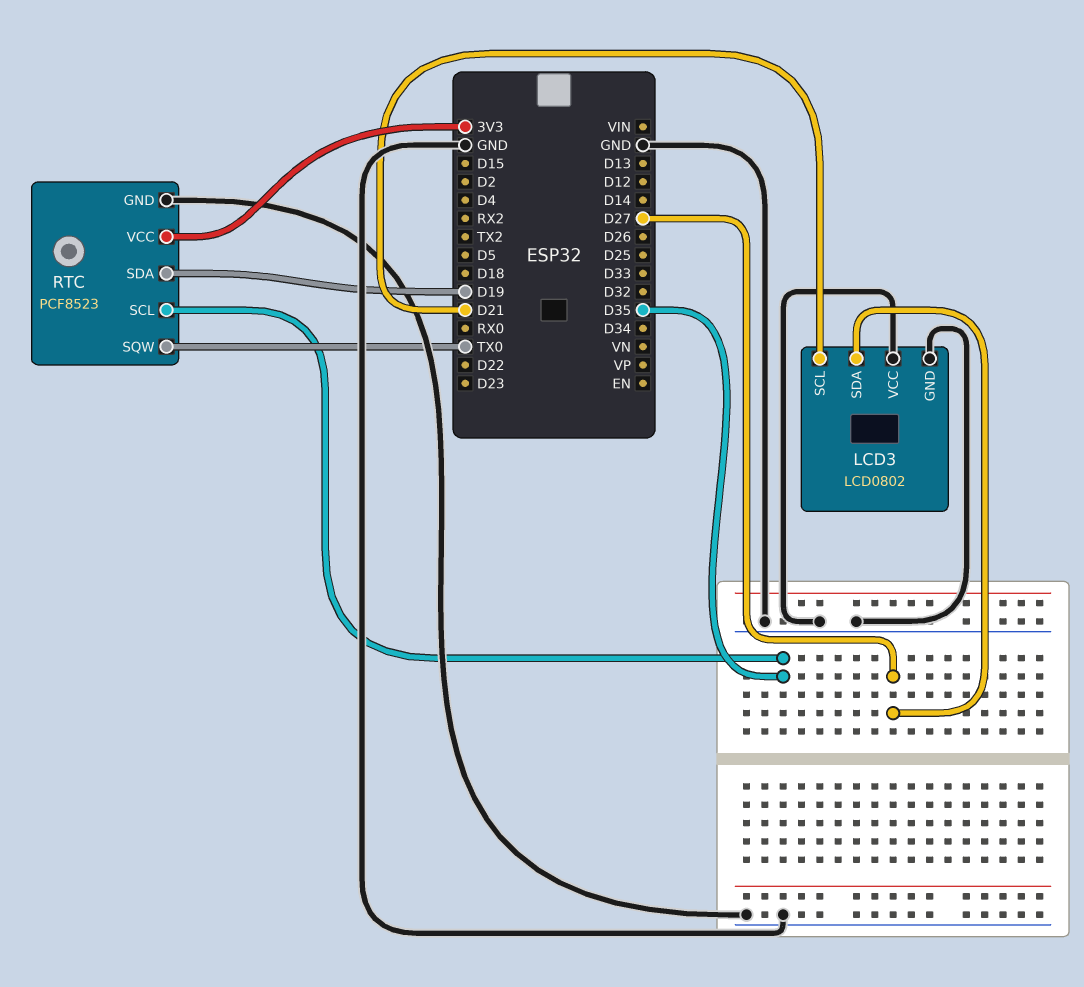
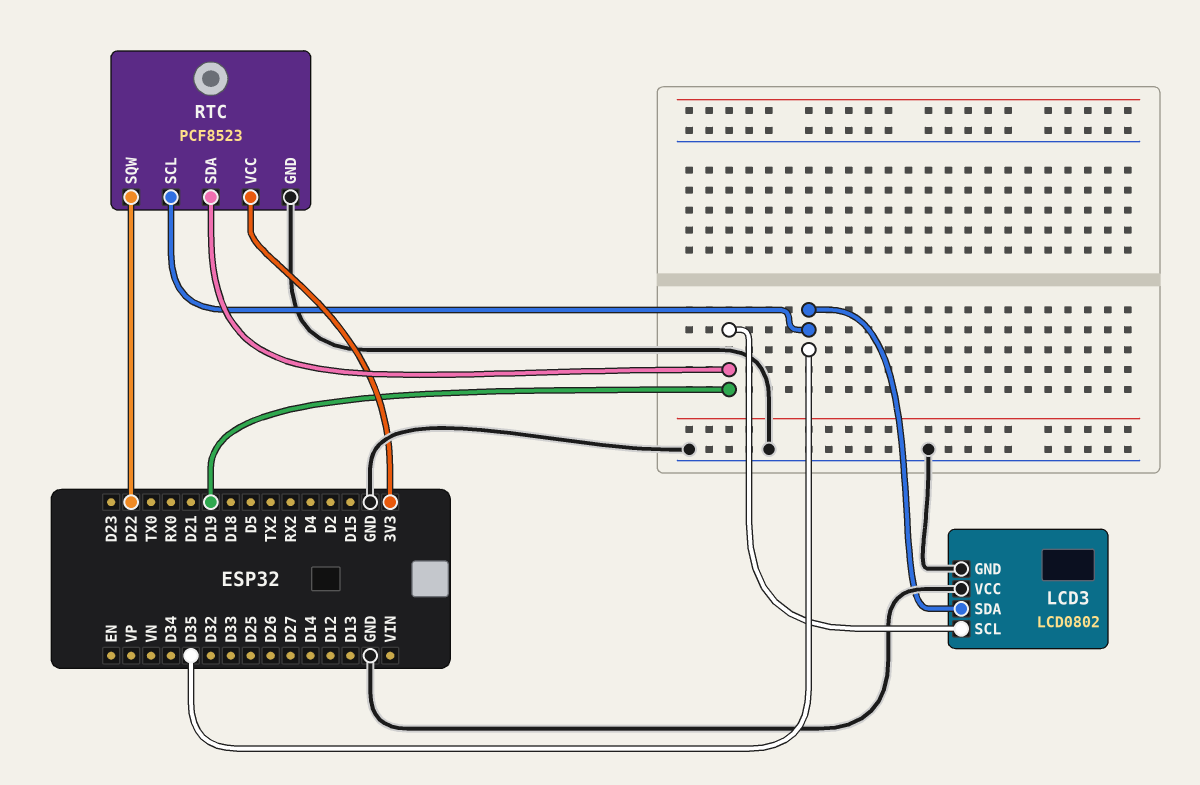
LCD3 pin SCL: D21 -> D19
LCD3 pin SDA: D27 -> D35
RTC pin SQW: TX0 -> D22

